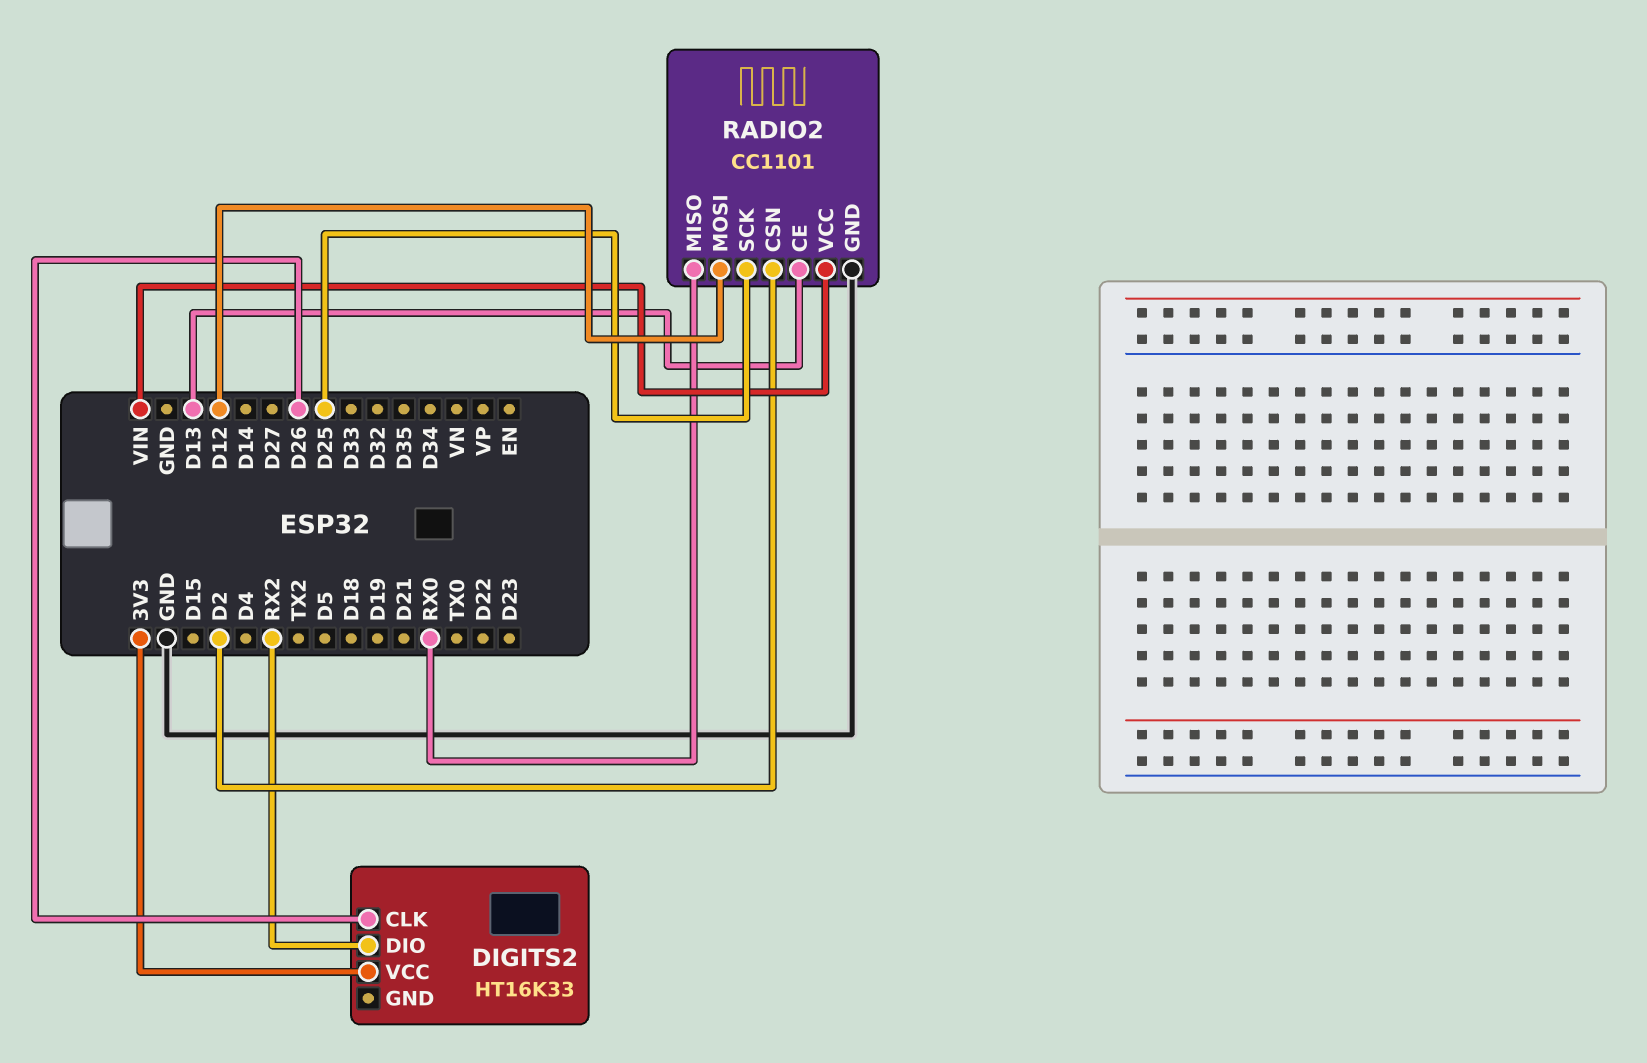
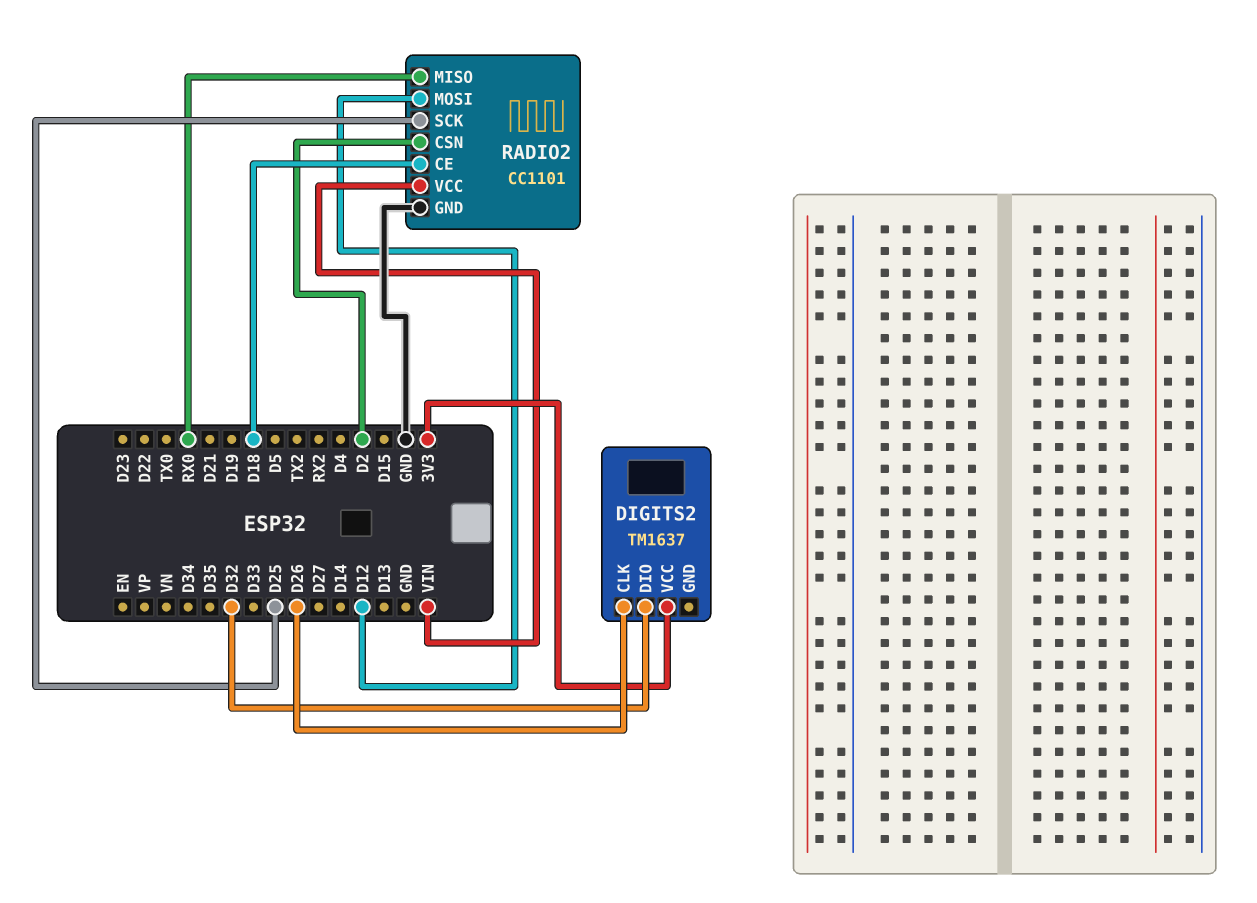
DIGITS2: HT16K33 -> TM1637
DIGITS2 pin DIO: RX2 -> D32
RADIO2 pin CE: D13 -> D18

